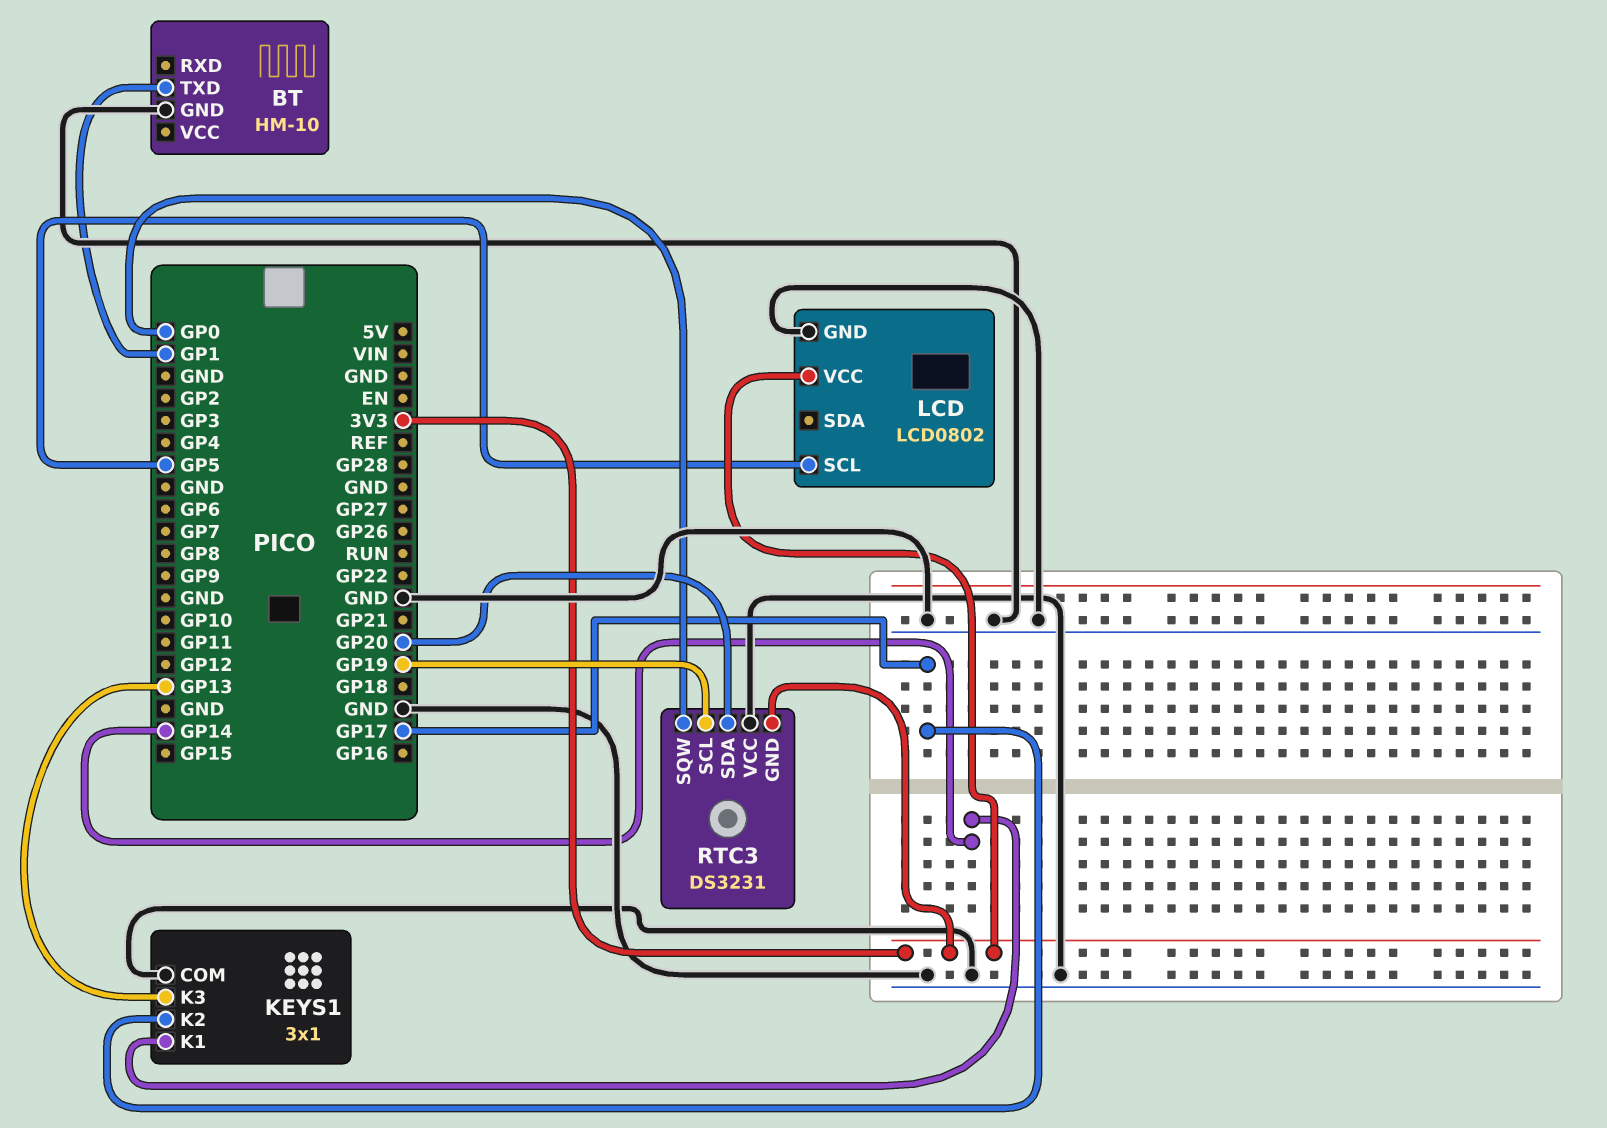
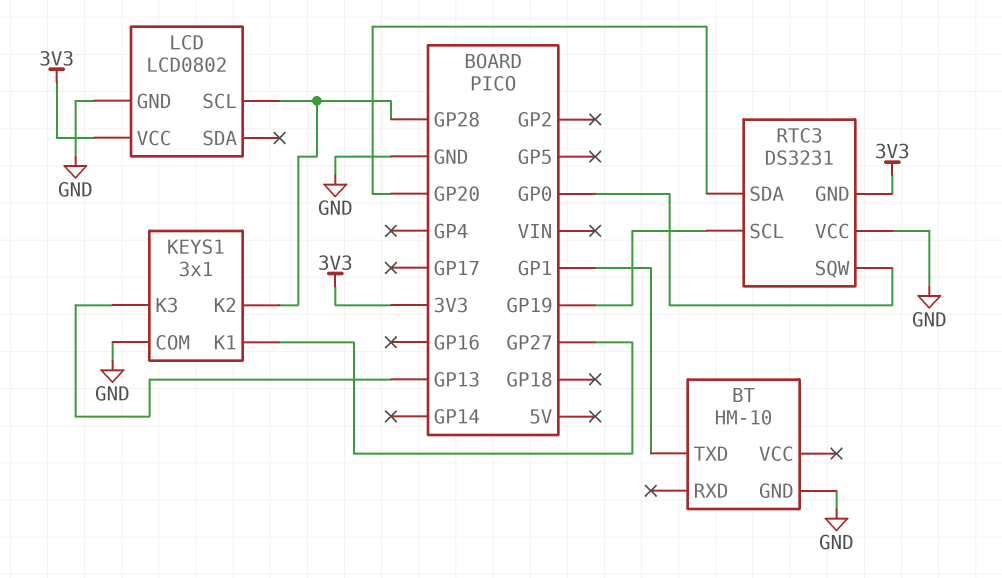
KEYS1 pin K1: GP14 -> GP27
KEYS1 pin K2: GP17 -> GP28
LCD pin SCL: GP5 -> GP28

